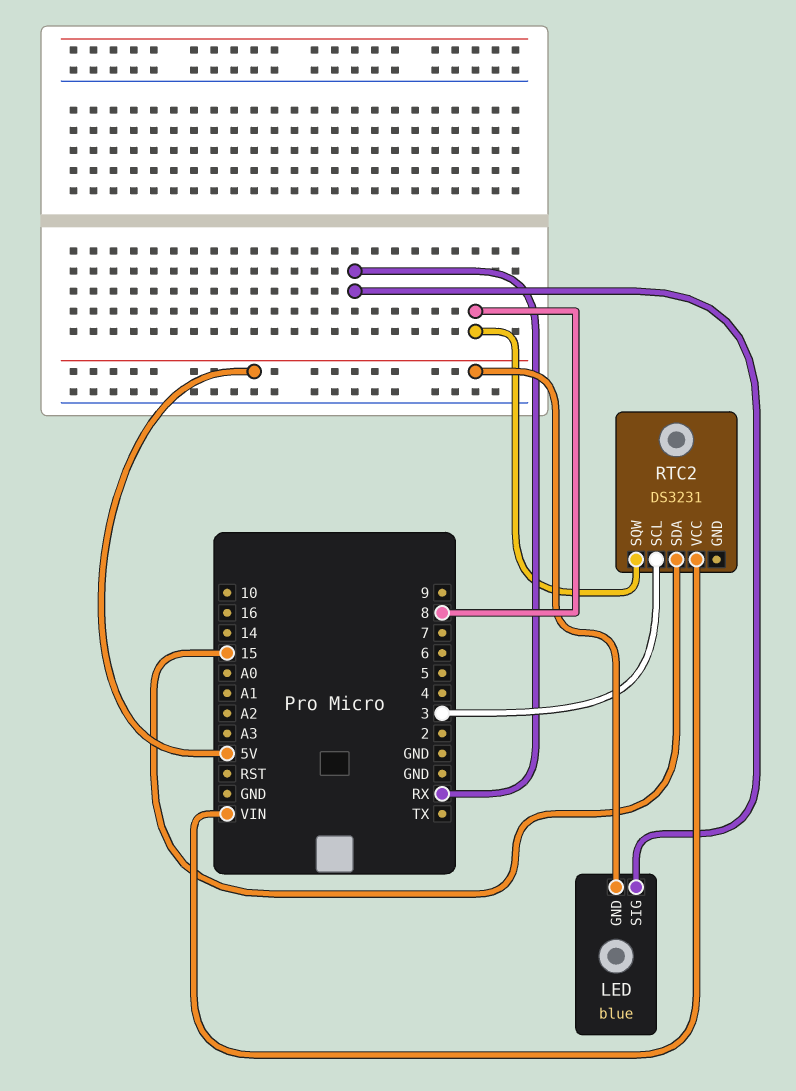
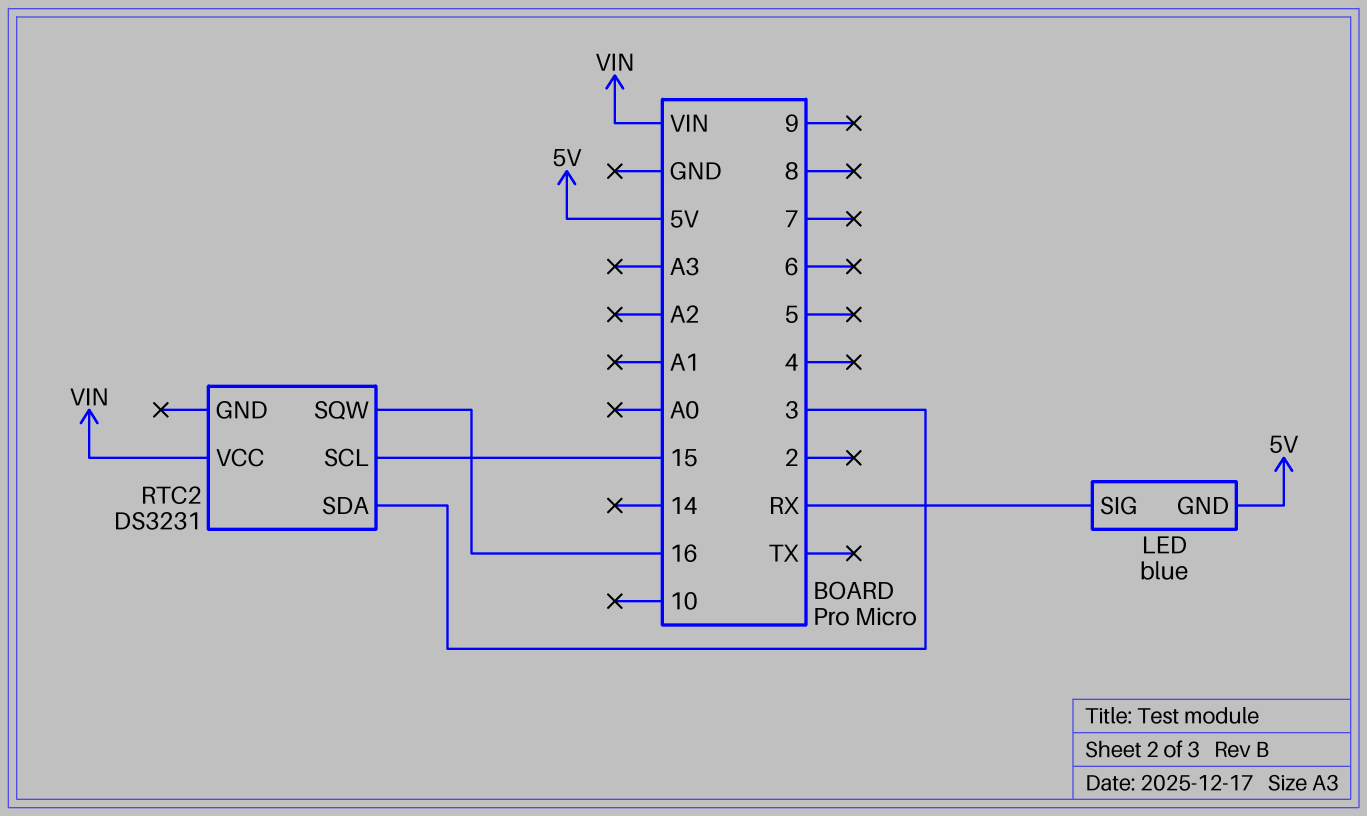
RTC2 pin SCL: 3 -> 15
RTC2 pin SDA: 15 -> 3
RTC2 pin SQW: 8 -> 16

